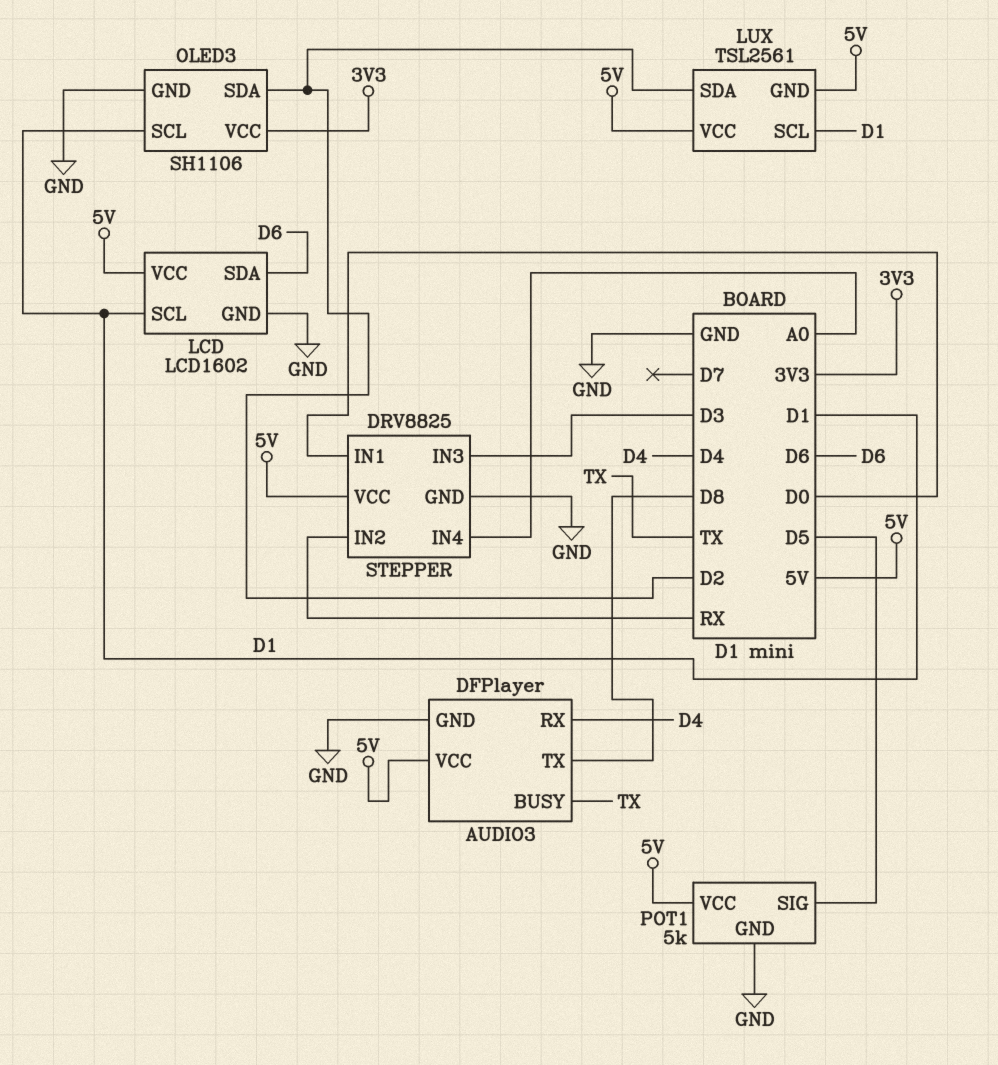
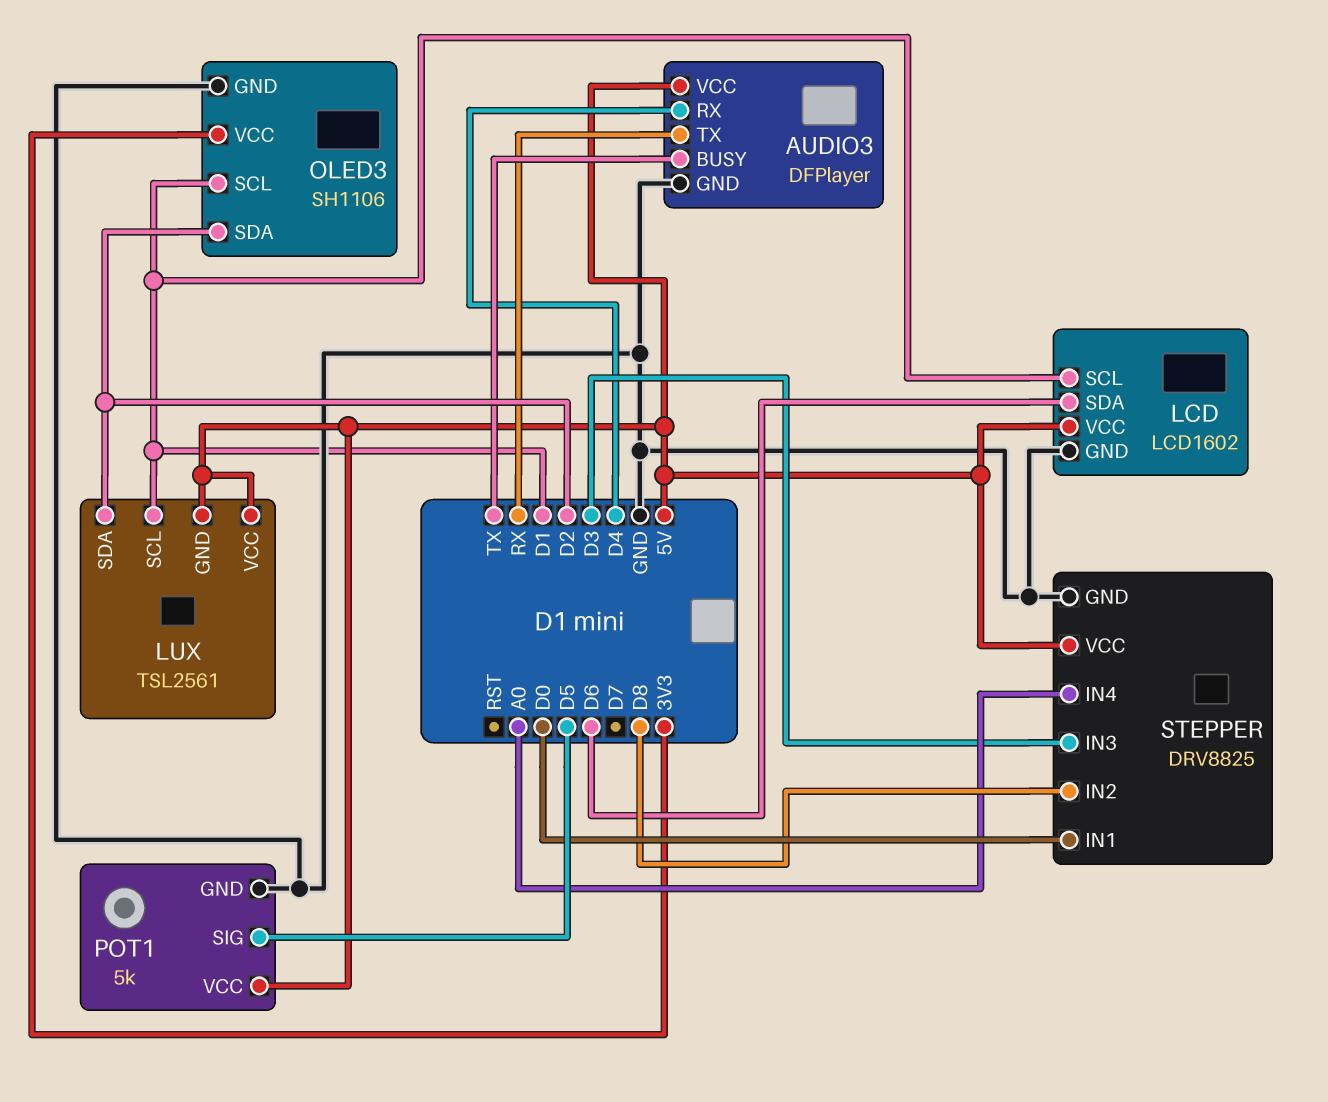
AUDIO3 pin TX: D8 -> RX
STEPPER pin IN2: RX -> D8

